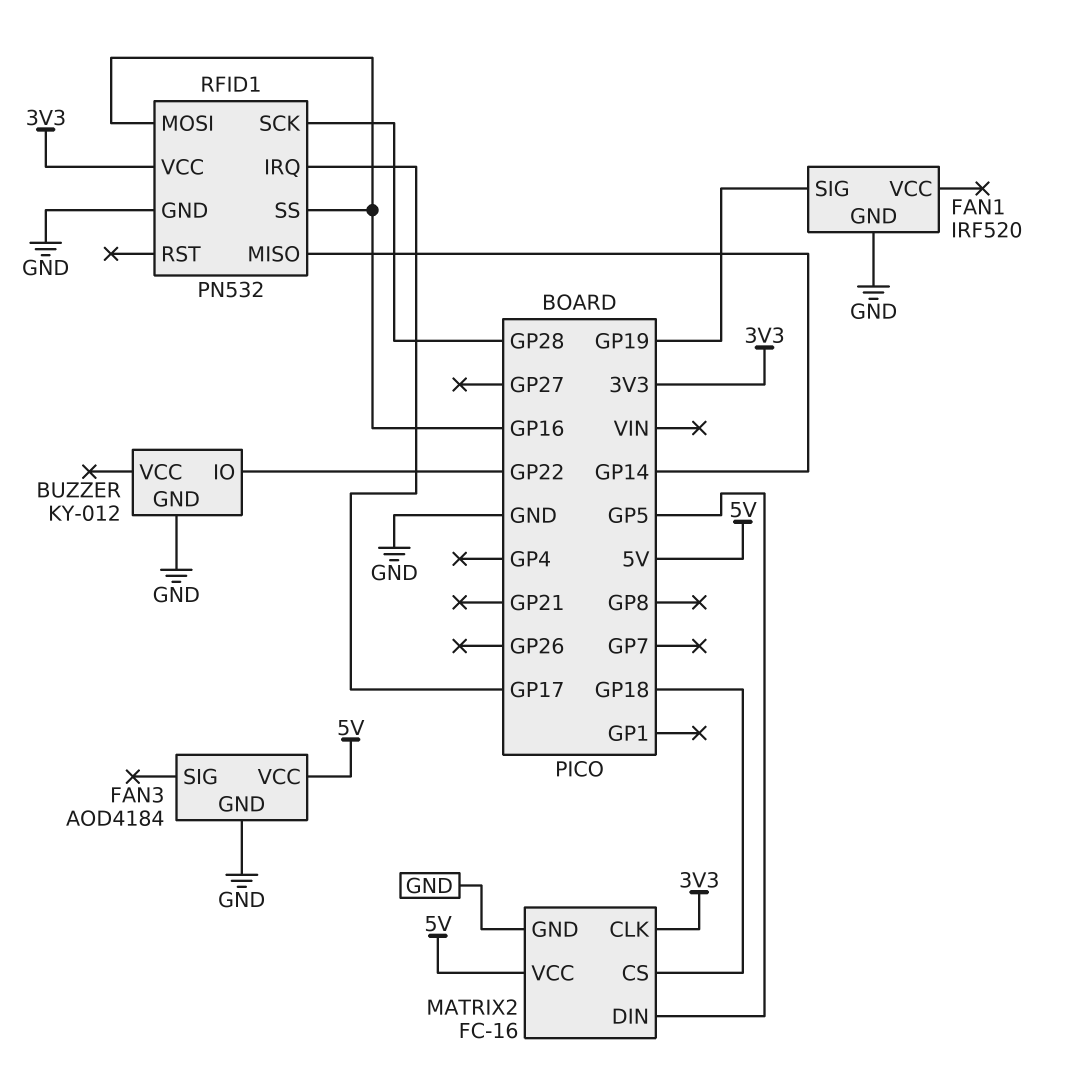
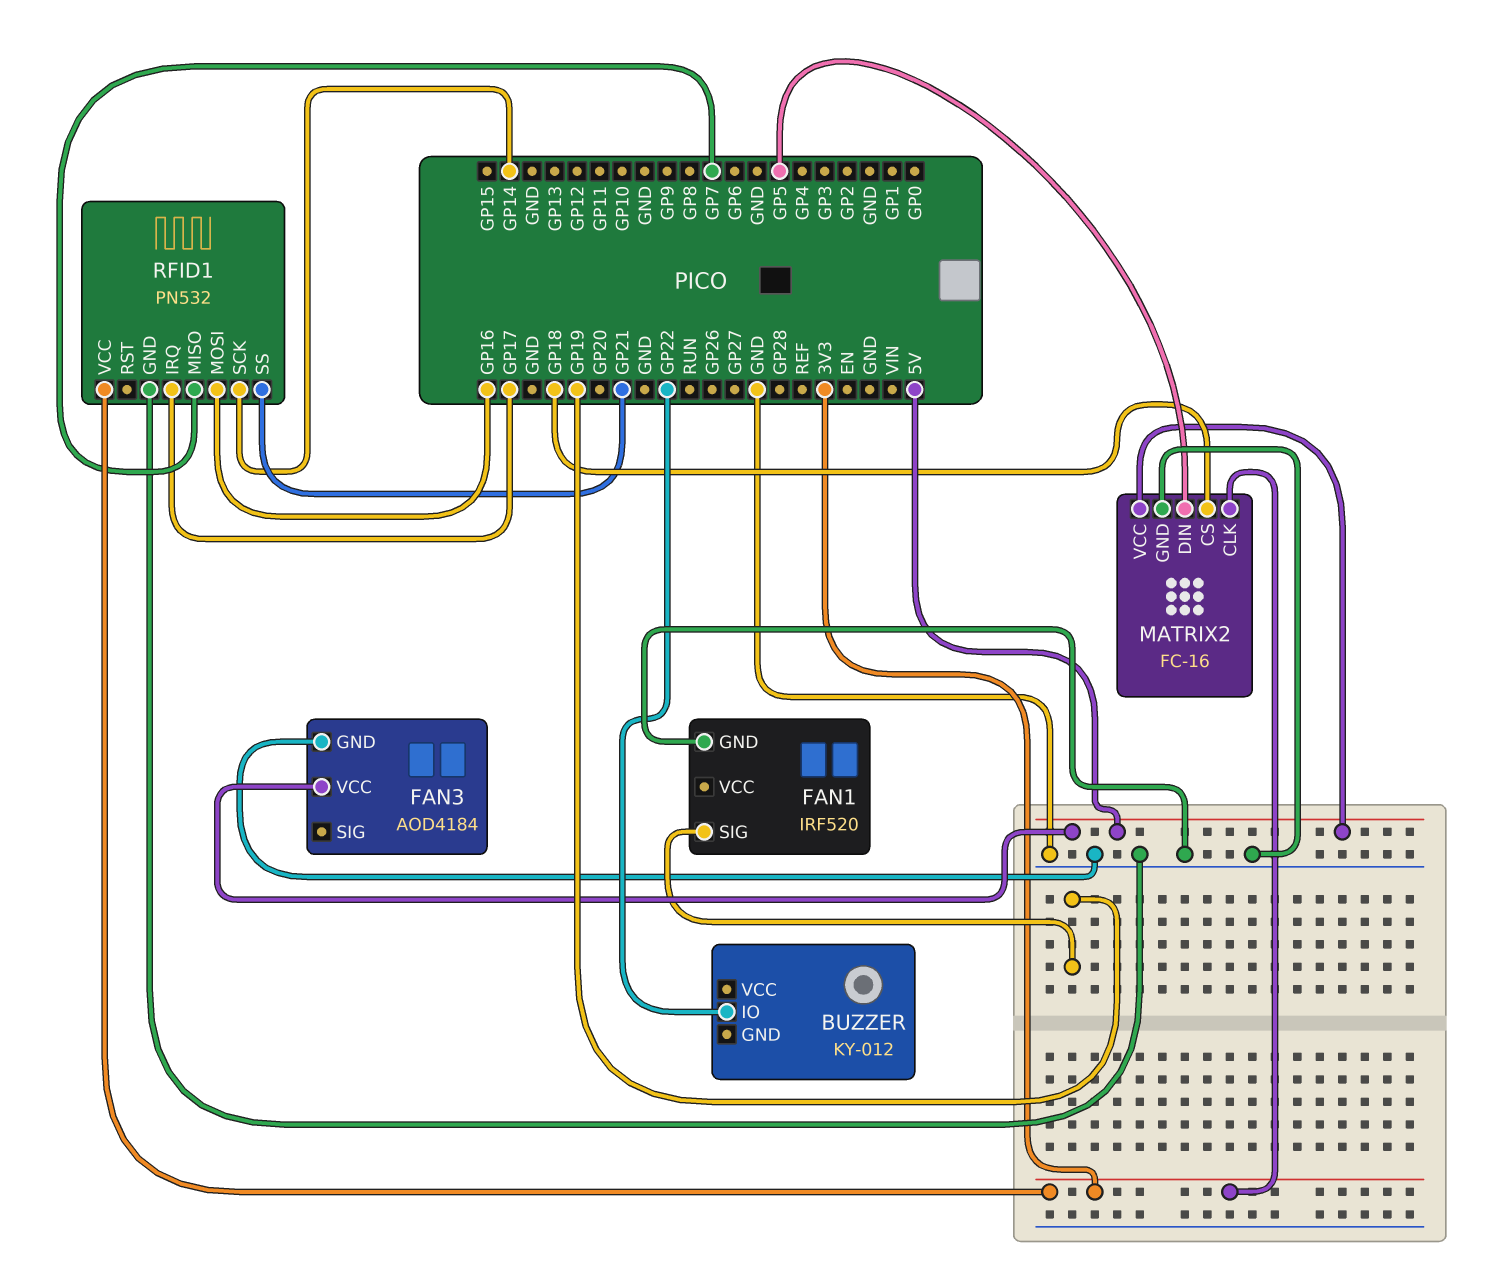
BUZZER pin GND: GND -> none
RFID1 pin MISO: GP14 -> GP7
RFID1 pin SCK: GP28 -> GP14
RFID1 pin SS: GP16 -> GP21

